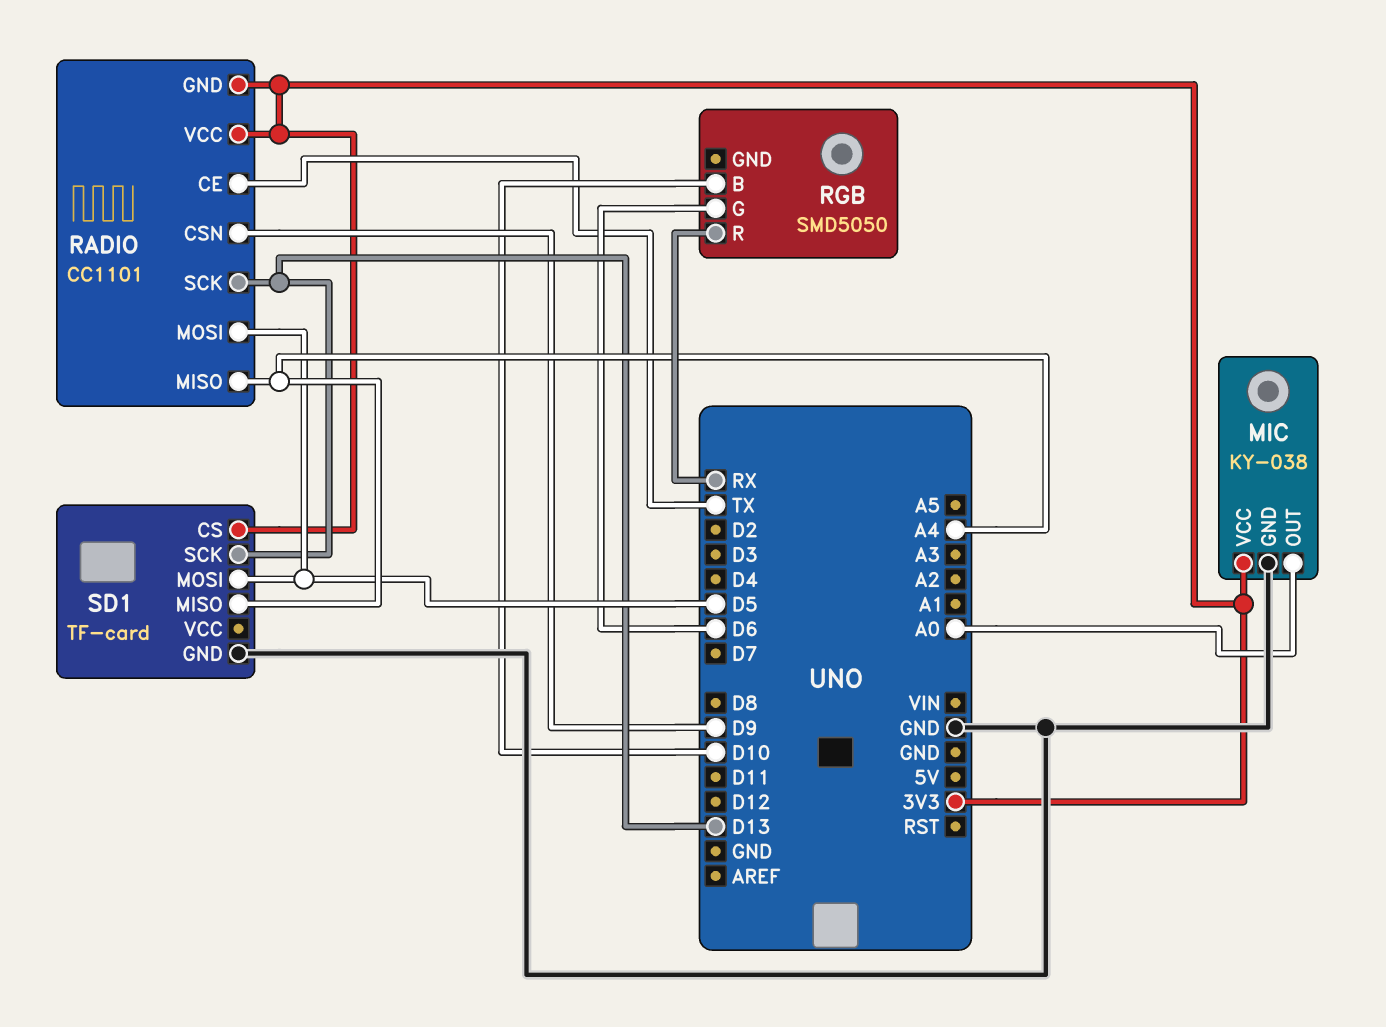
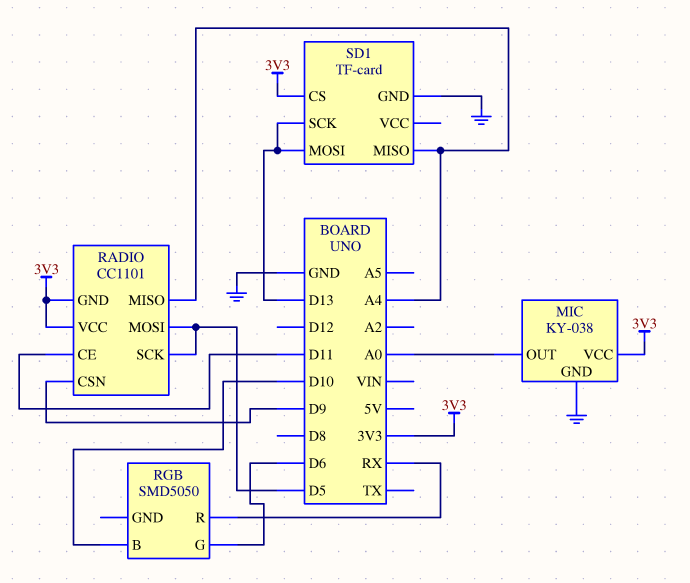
RADIO pin CE: TX -> D11
RADIO pin SCK: D13 -> D5
SD1 pin MOSI: D5 -> D13

